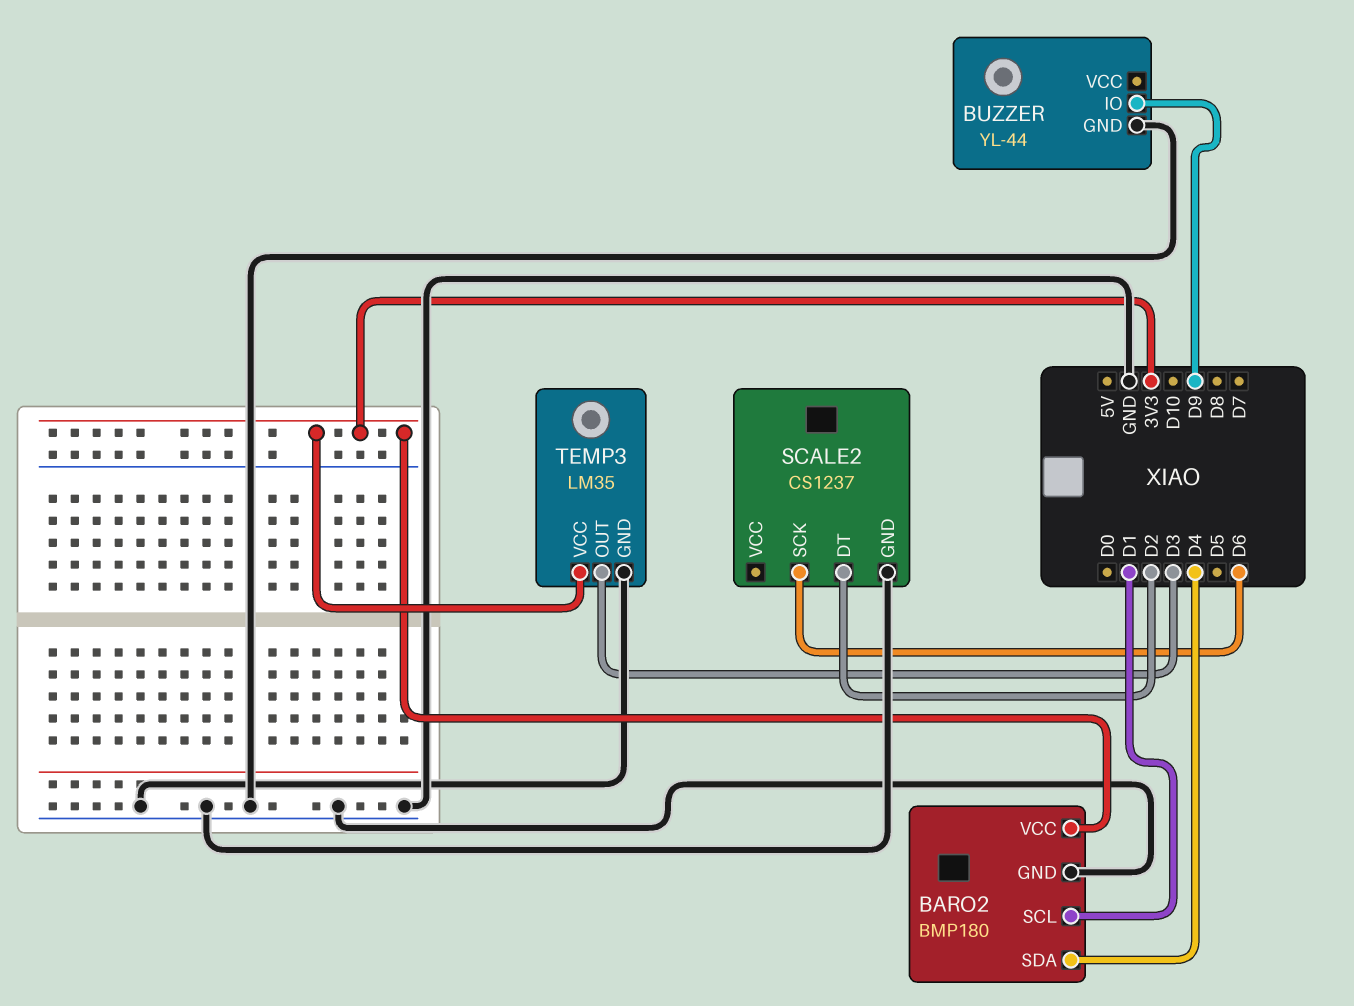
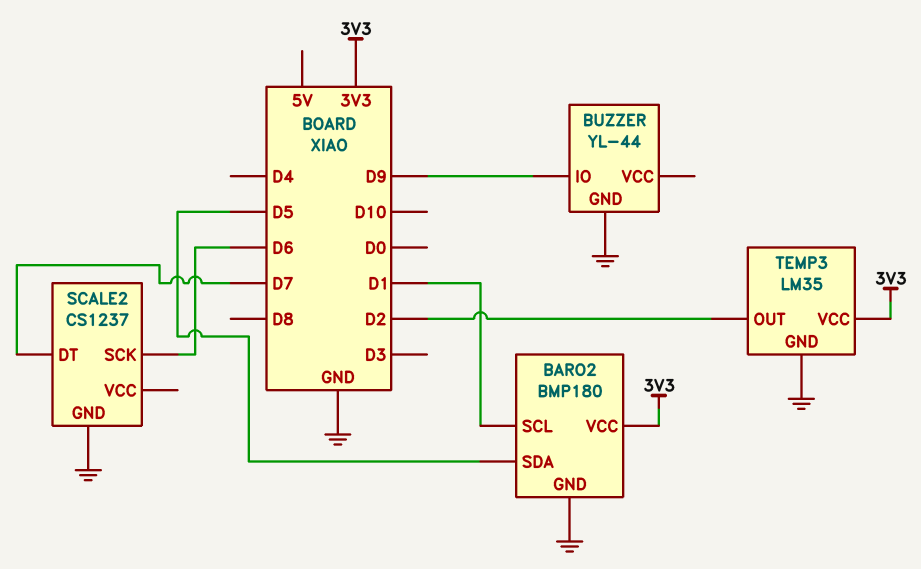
BARO2 pin SDA: D4 -> D5
SCALE2 pin DT: D2 -> D7
TEMP3 pin OUT: D3 -> D2

